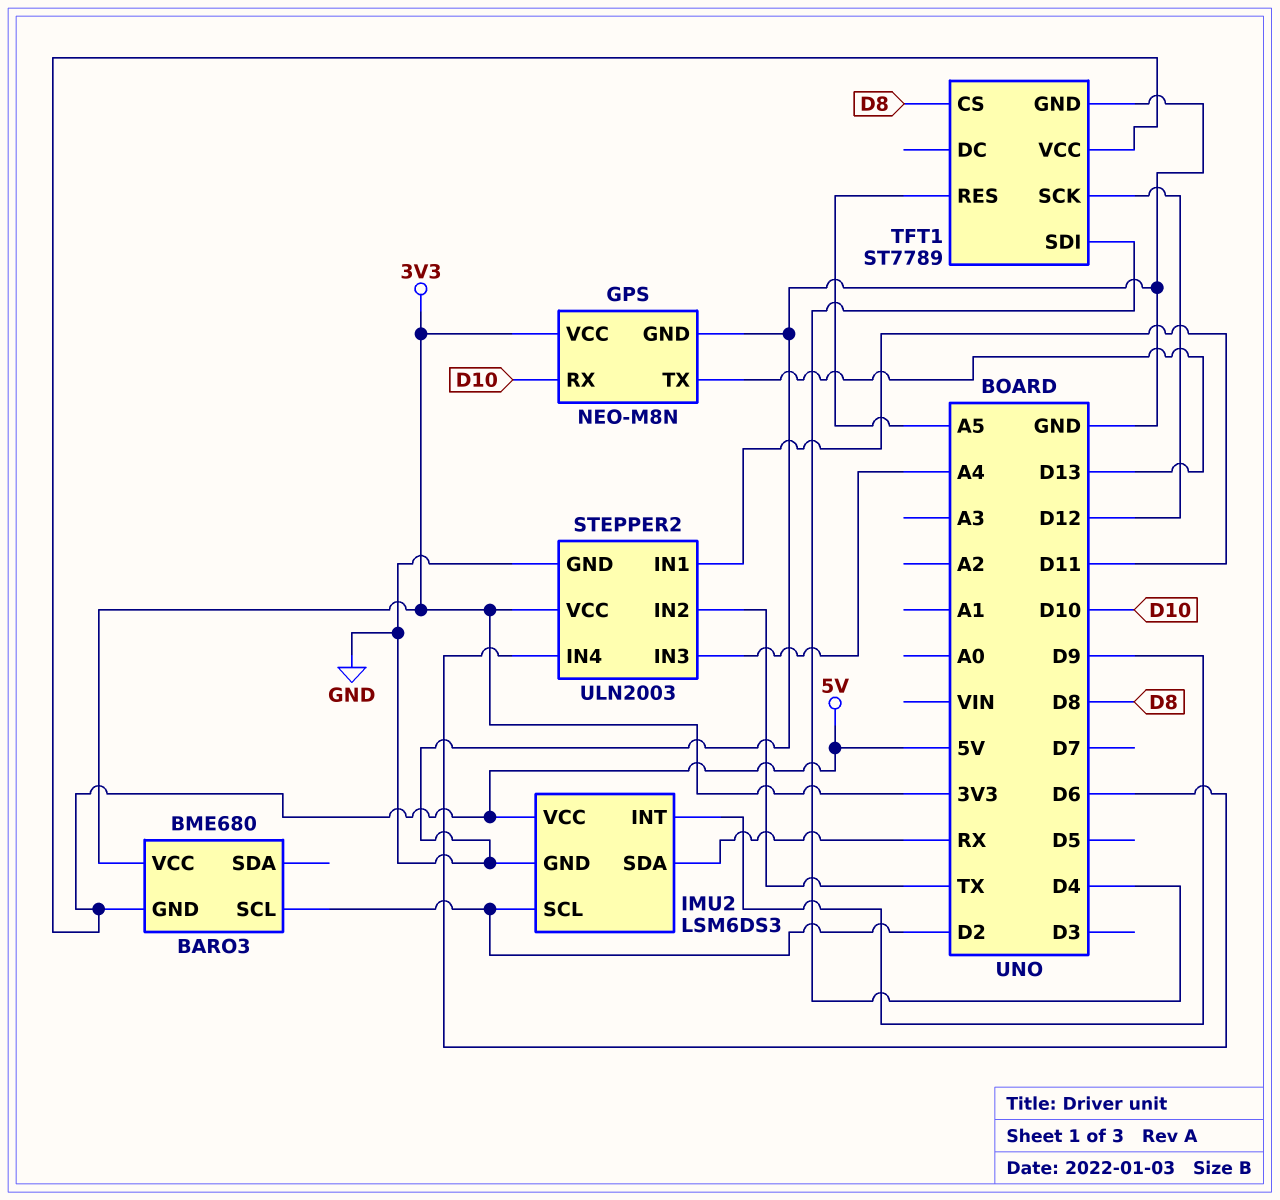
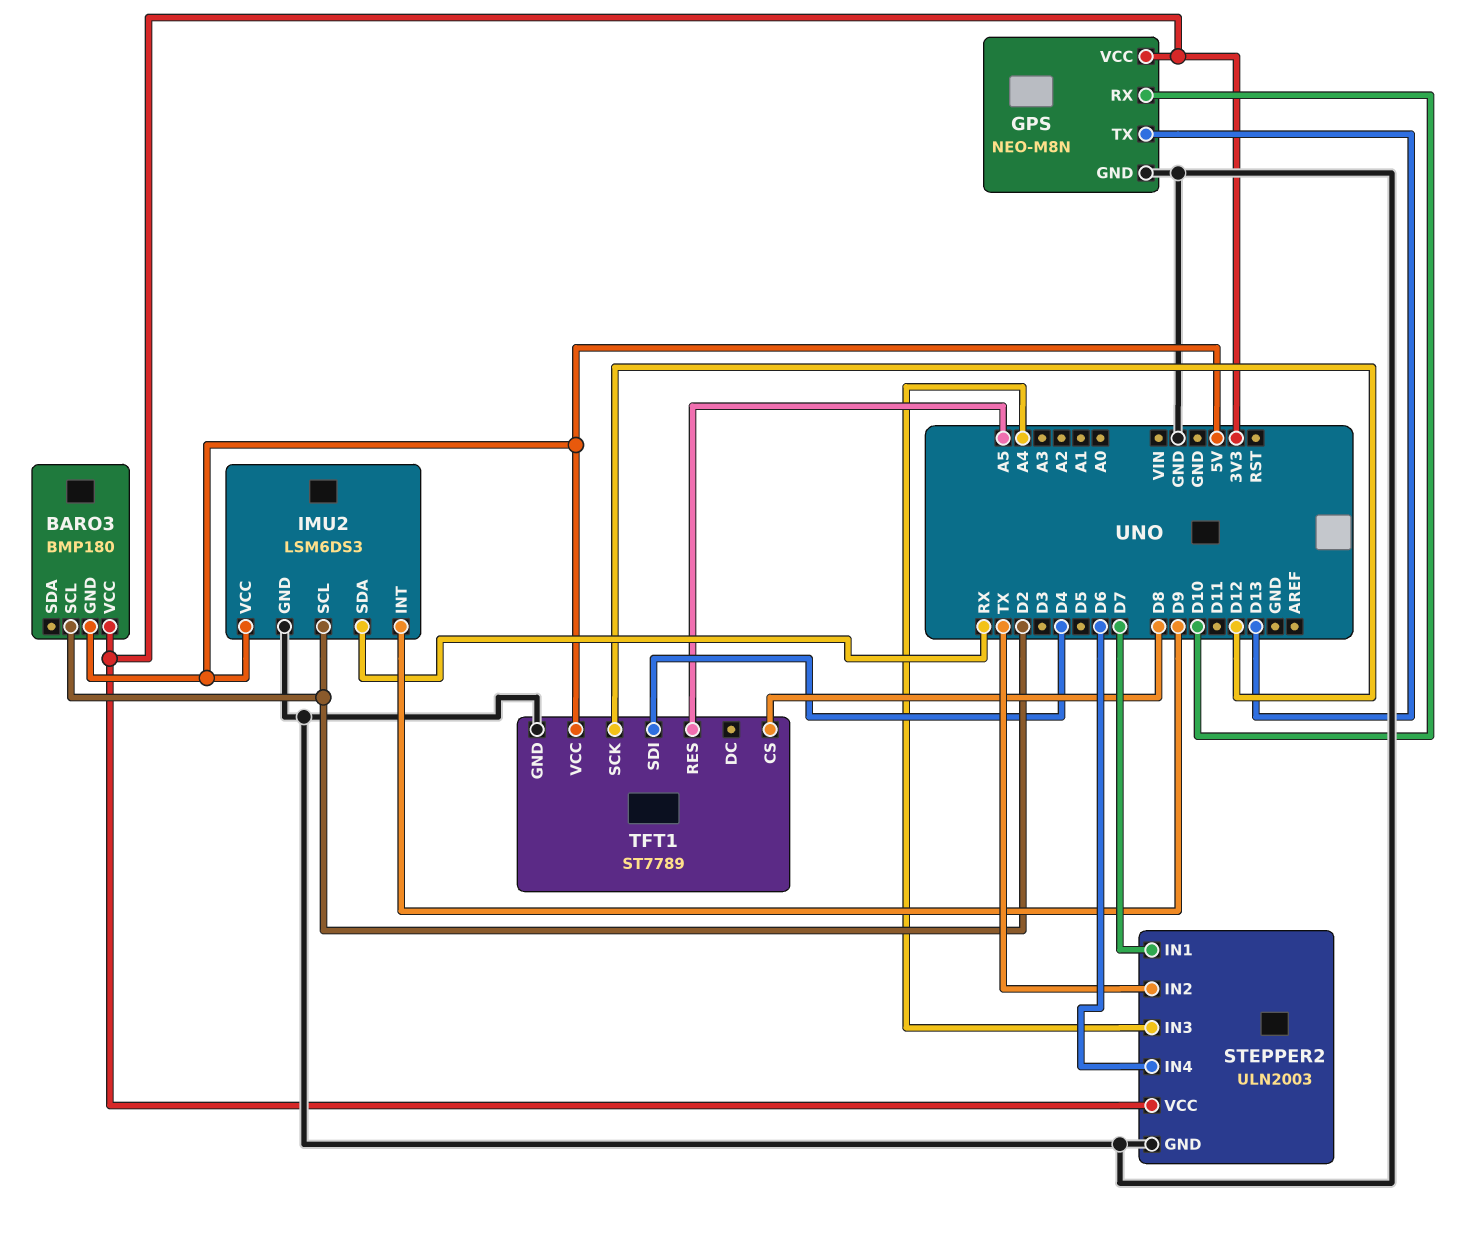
BARO3: BME680 -> BMP180
STEPPER2 pin IN1: D11 -> D7

